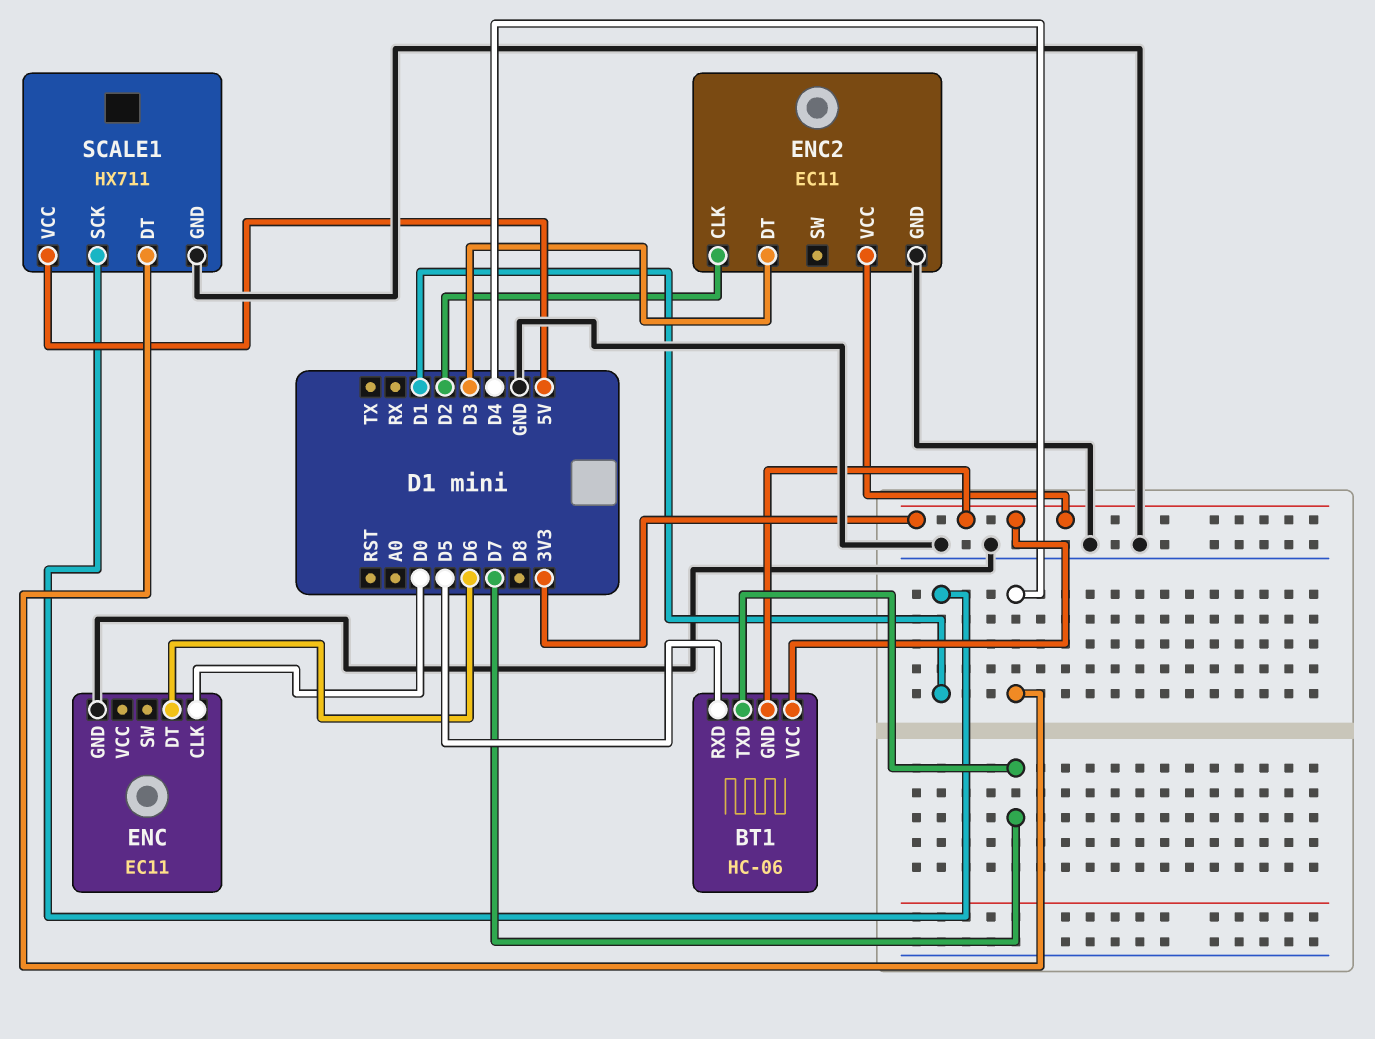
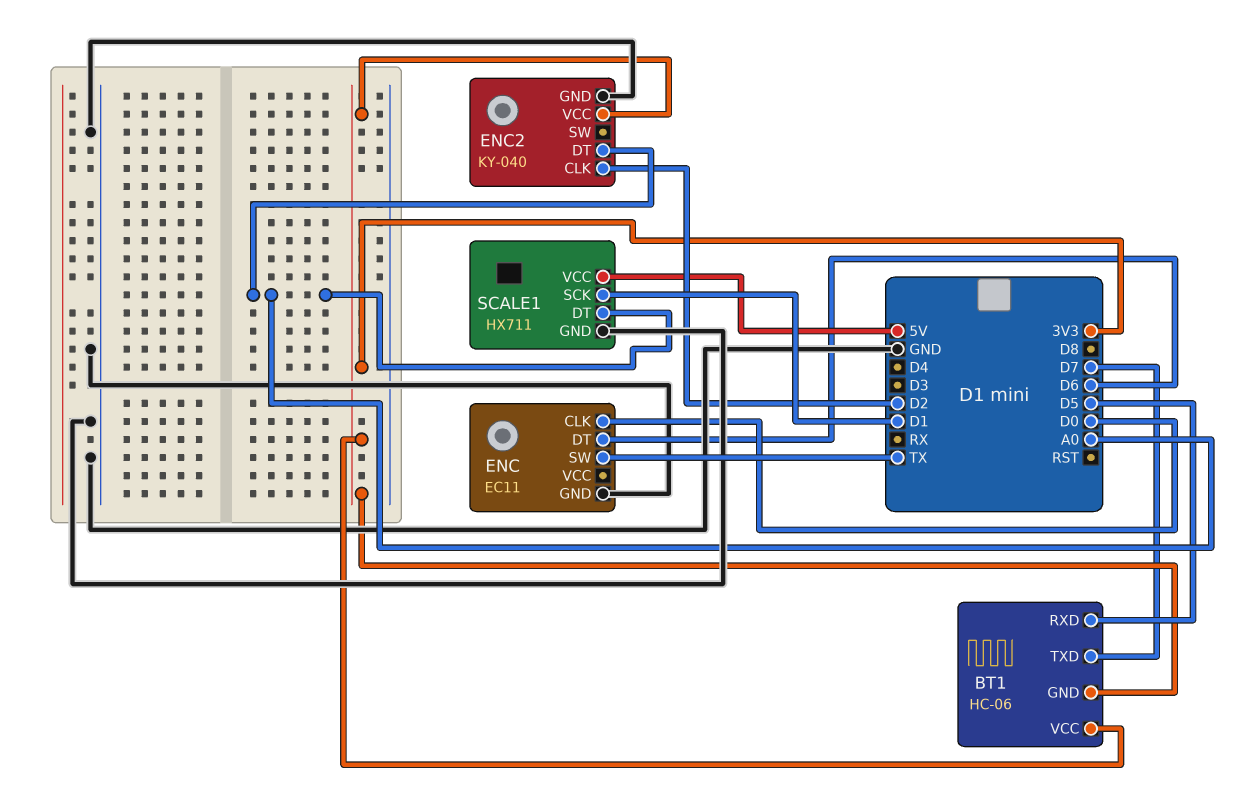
ENC pin SW: none -> TX
ENC2: EC11 -> KY-040
ENC2 pin DT: D3 -> A0
SCALE1 pin DT: D4 -> A0

